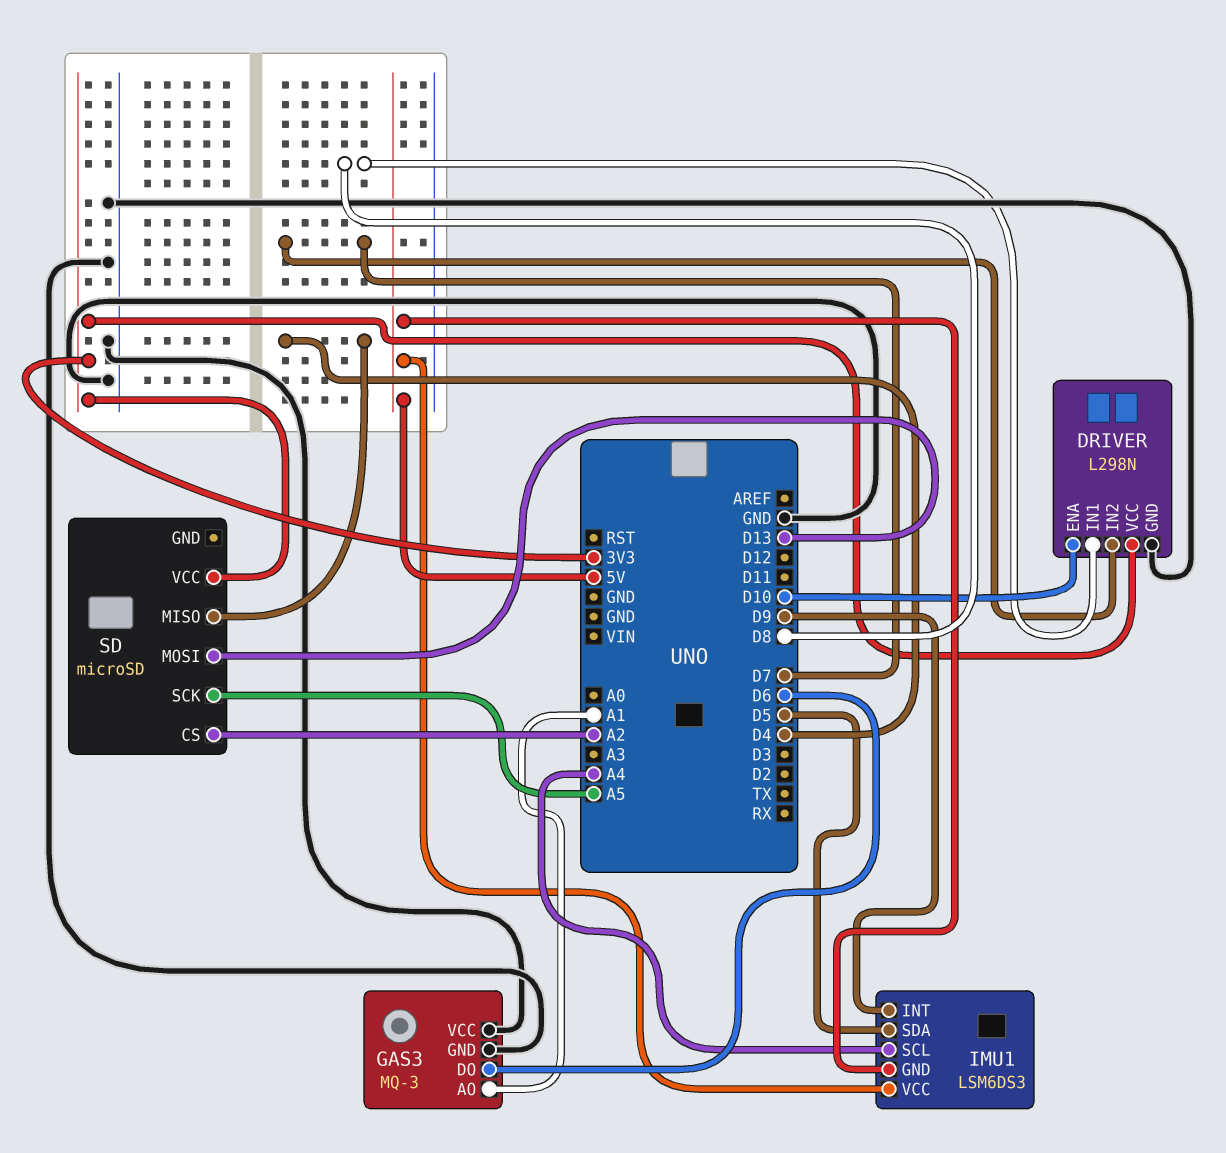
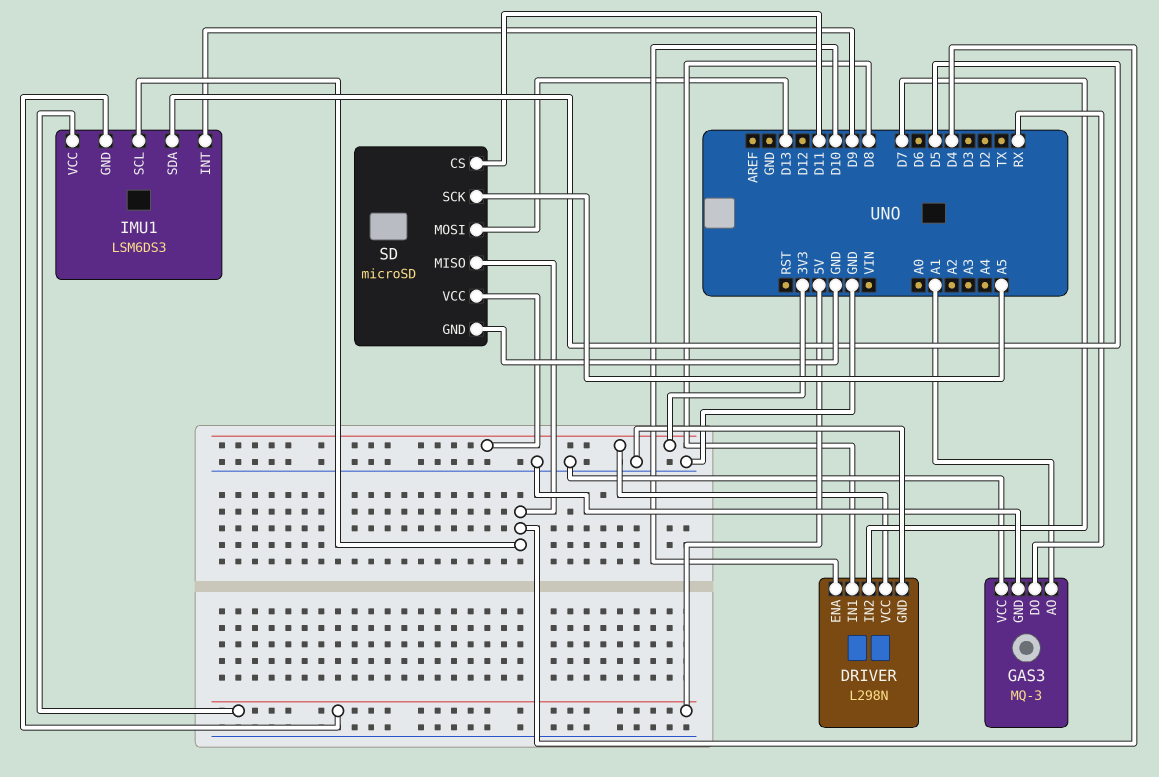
GAS3 pin DO: D6 -> RX
IMU1 pin SCL: A4 -> D4
SD pin CS: A2 -> D11
SD pin GND: none -> GND

